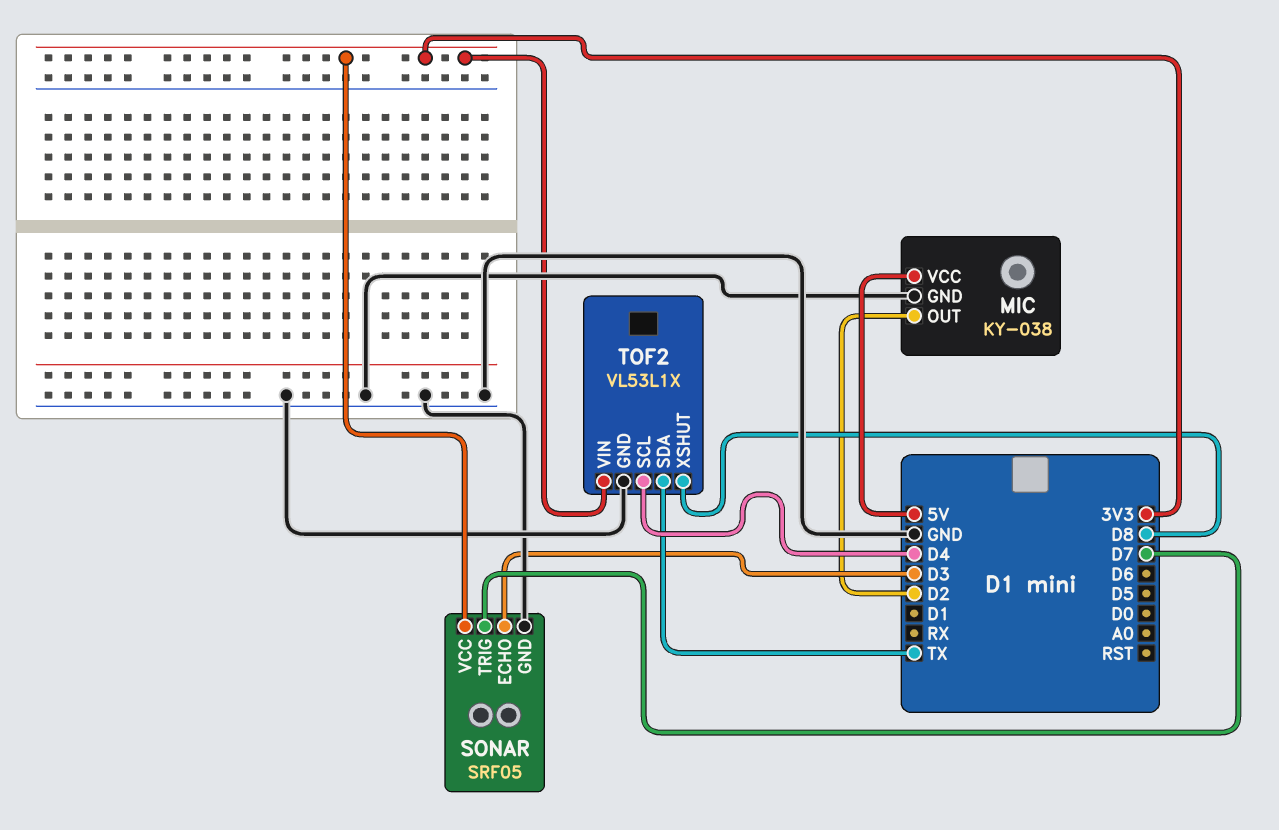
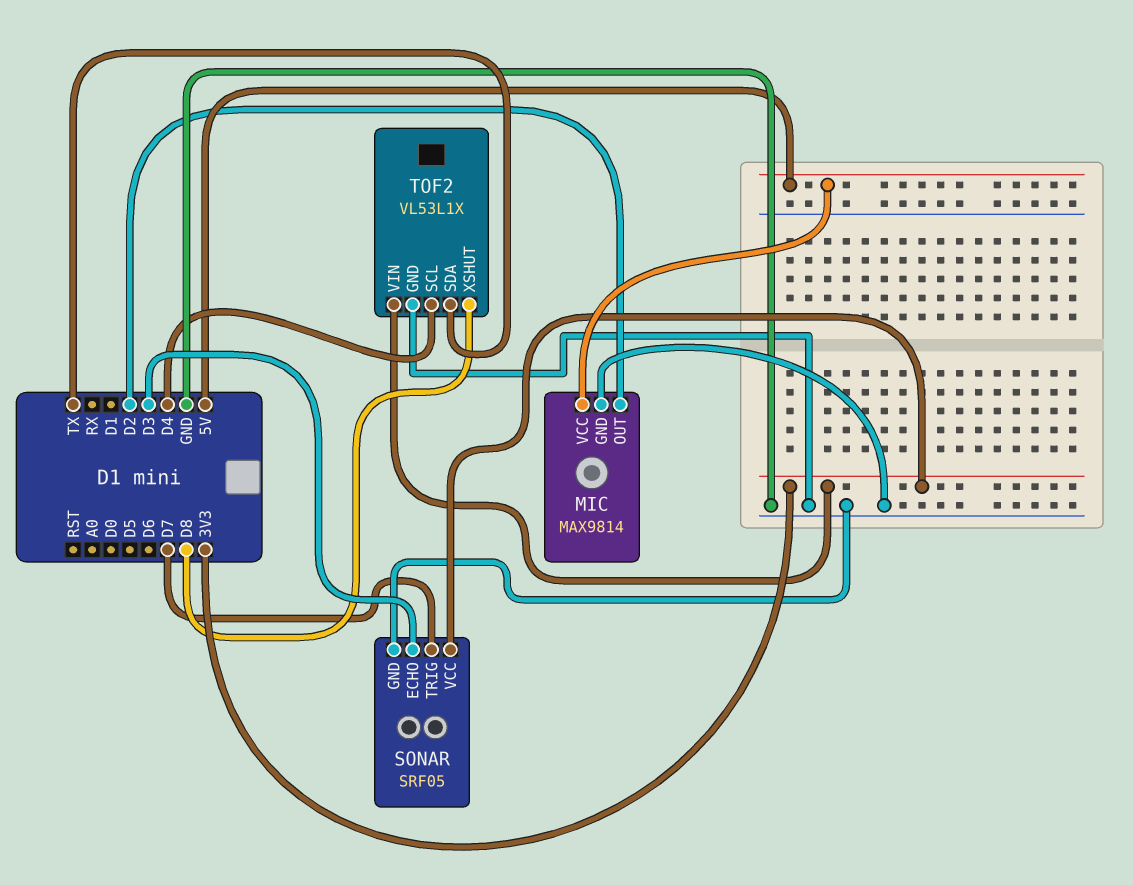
MIC: KY-038 -> MAX9814

